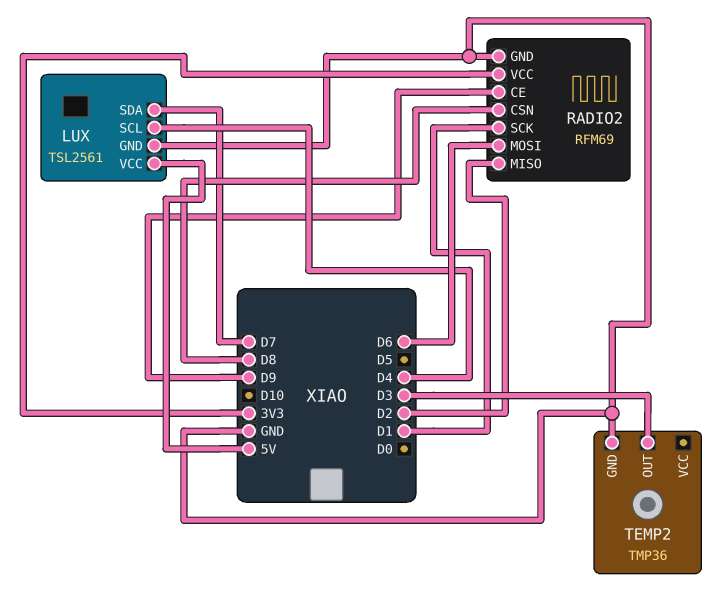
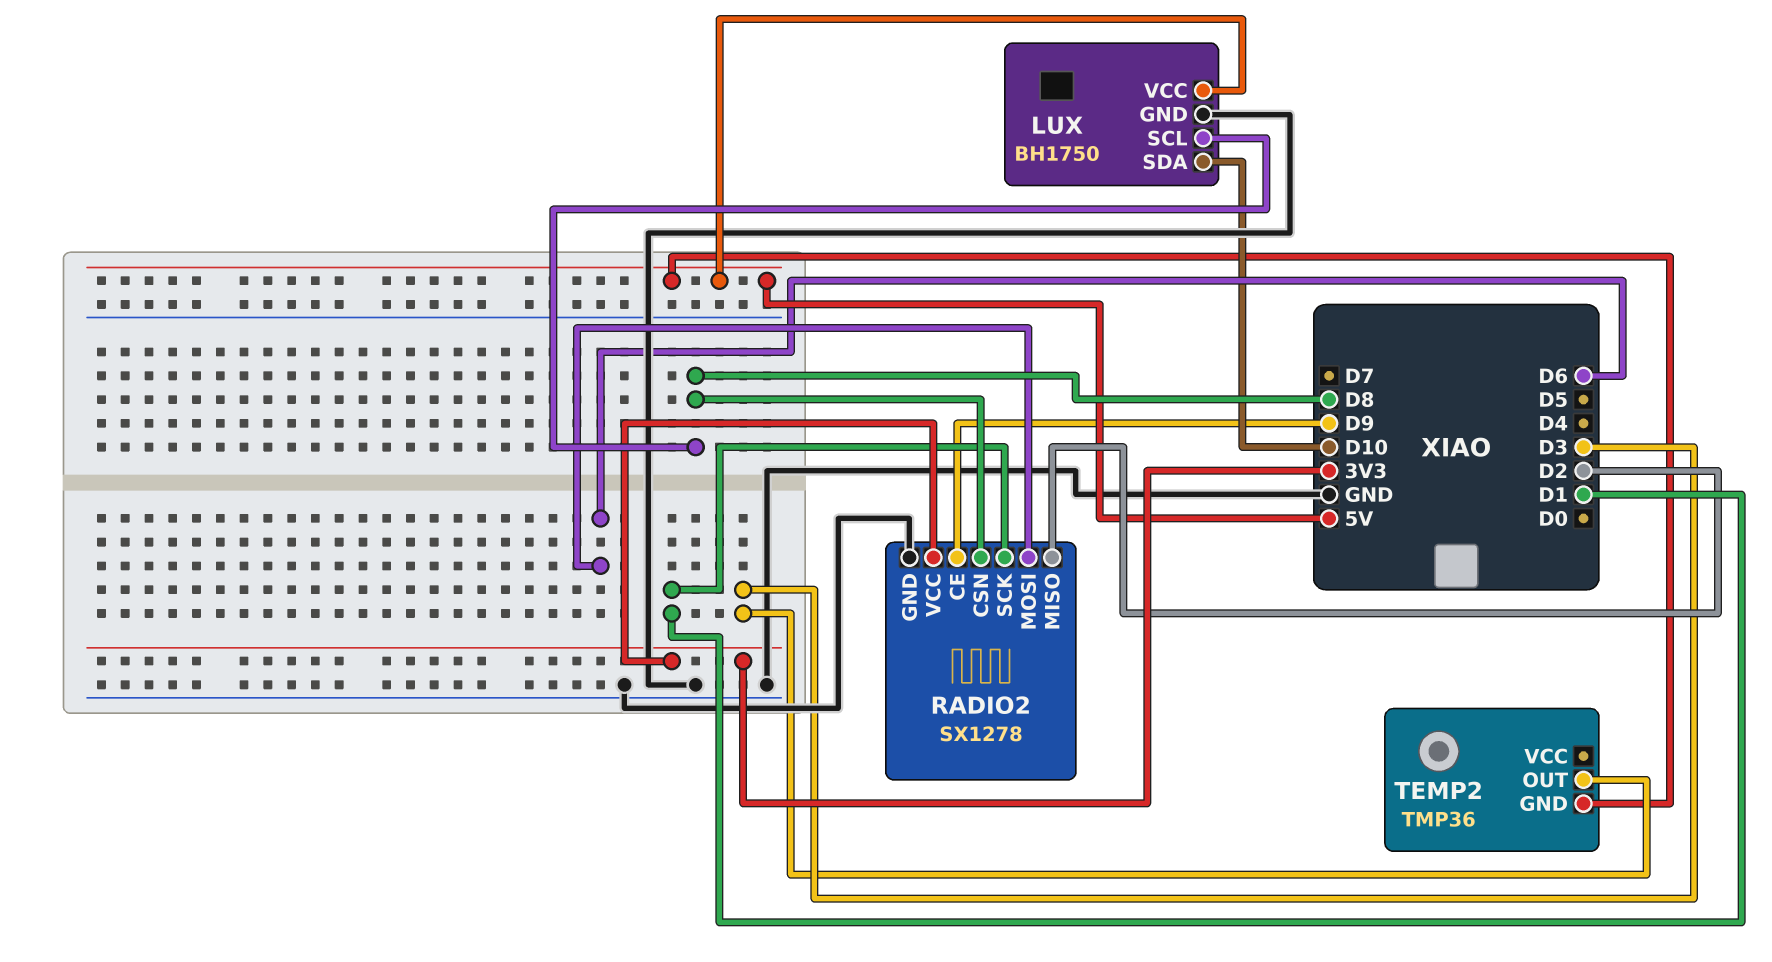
LUX: TSL2561 -> BH1750
LUX pin SCL: D4 -> D8
LUX pin SDA: D7 -> D10
RADIO2: RFM69 -> SX1278
TEMP2 pin GND: GND -> 5V

